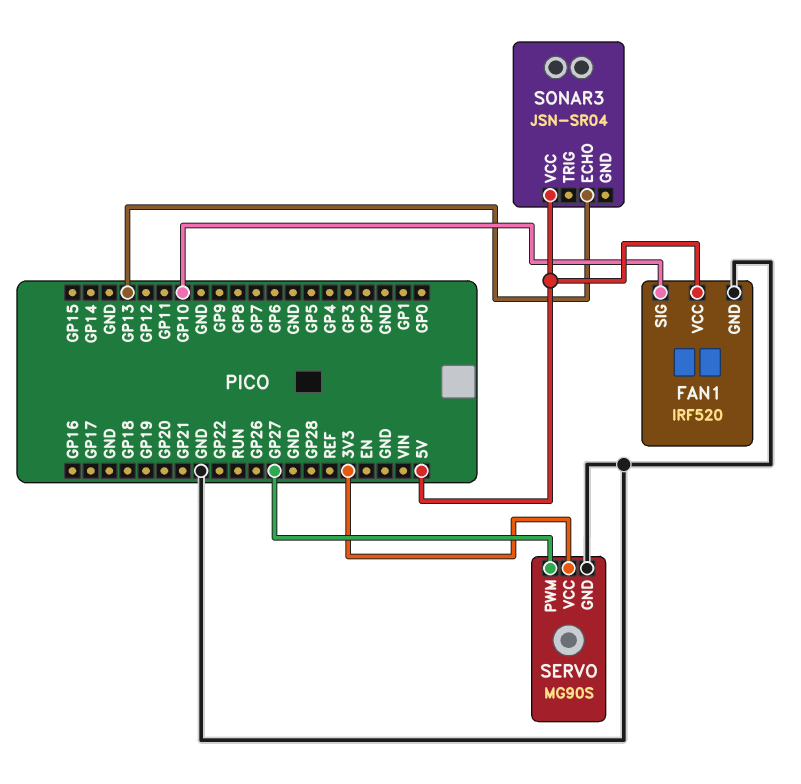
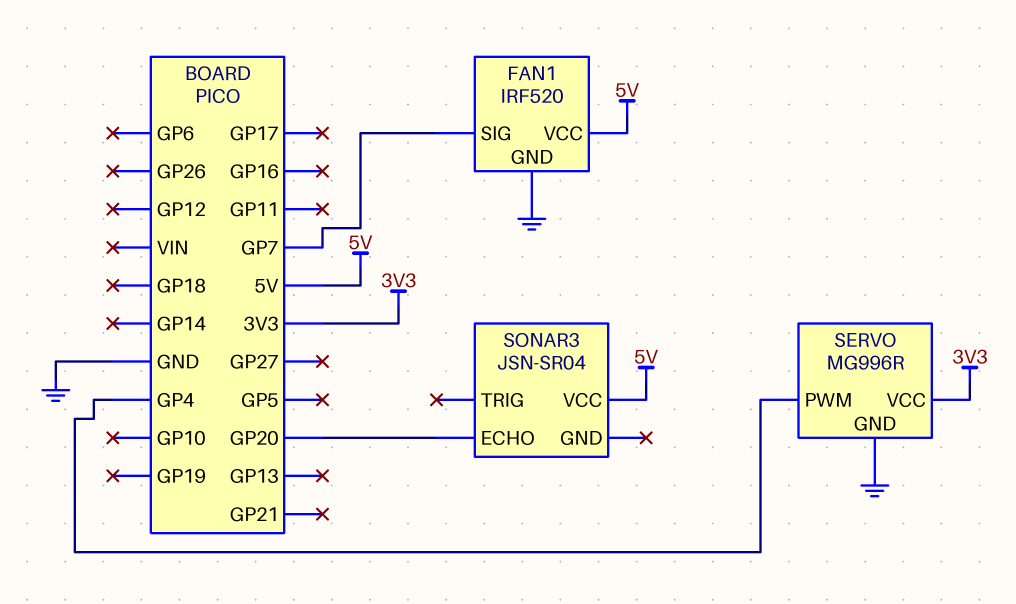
FAN1 pin SIG: GP10 -> GP7
SERVO: MG90S -> MG996R
SERVO pin PWM: GP27 -> GP4
SONAR3 pin ECHO: GP13 -> GP20

